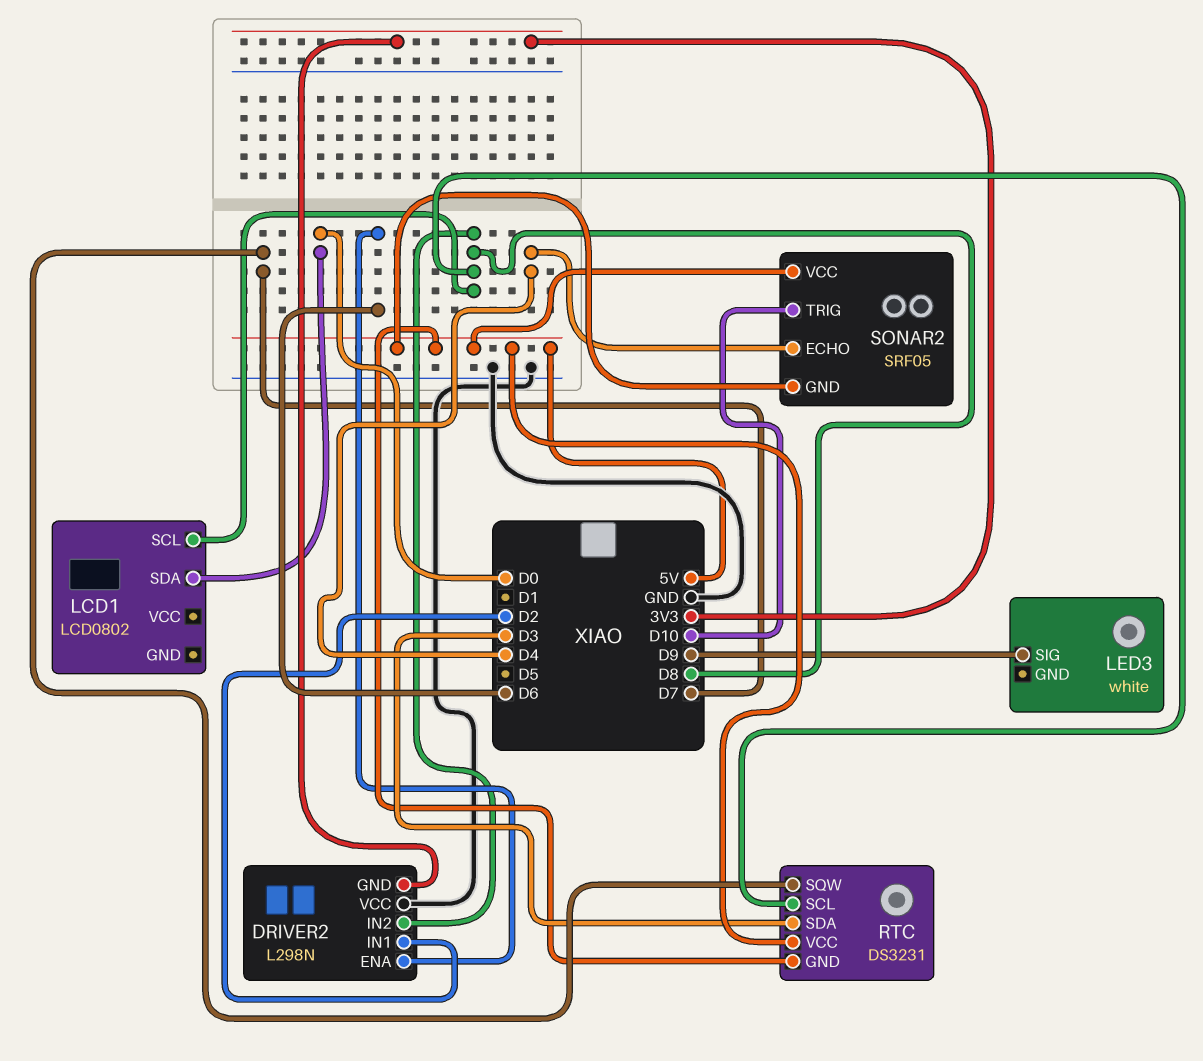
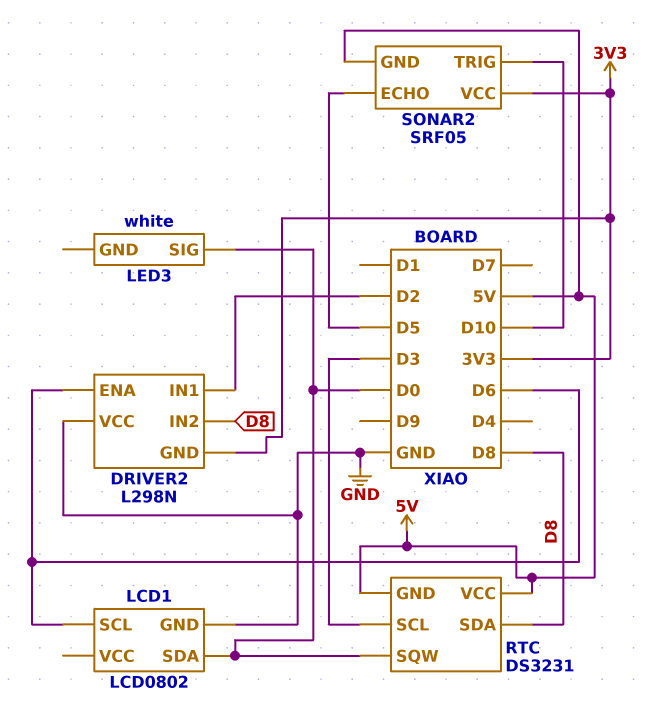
LCD1 pin GND: none -> GND
LCD1 pin SCL: D8 -> D6
LED3 pin SIG: D9 -> D0
RTC pin SCL: D8 -> D3
RTC pin SDA: D3 -> D8
RTC pin SQW: D7 -> D0
SONAR2 pin ECHO: D4 -> D5
SONAR2 pin VCC: 5V -> 3V3

